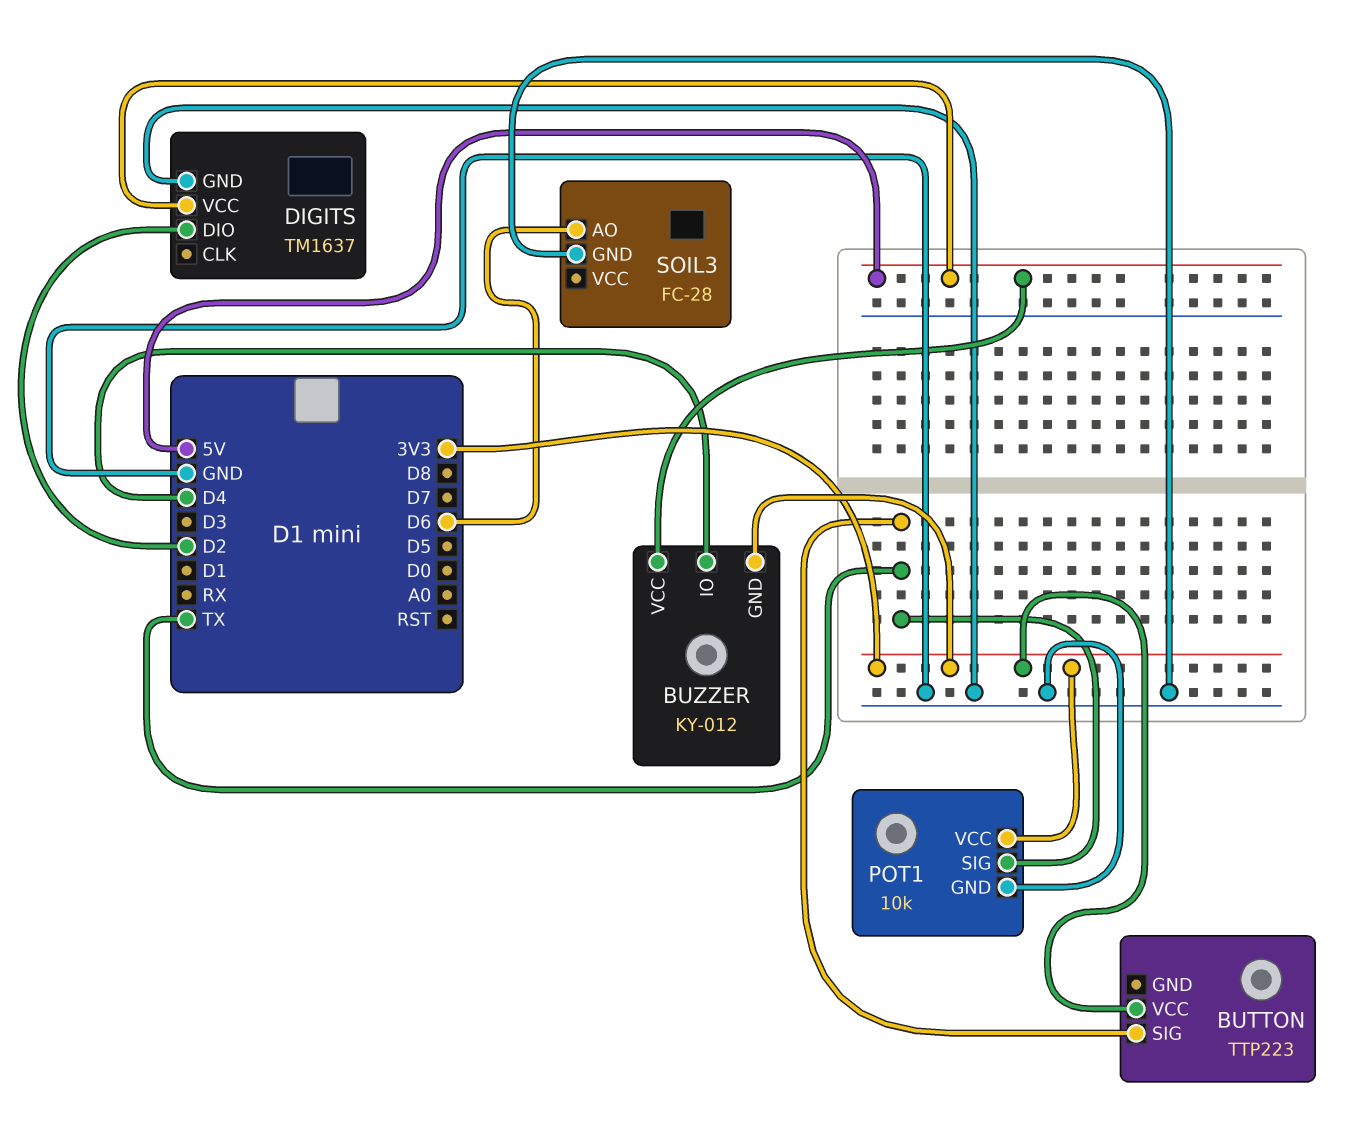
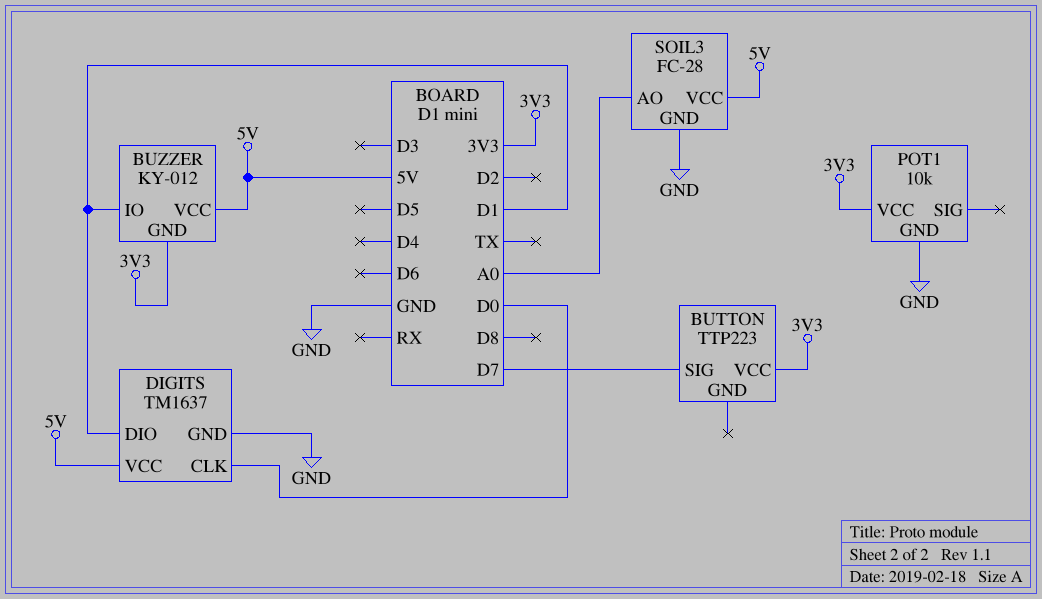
BUTTON pin SIG: TX -> D7
BUZZER pin IO: D4 -> D1
DIGITS pin CLK: none -> D0
DIGITS pin DIO: D2 -> D1
POT1 pin SIG: TX -> none
SOIL3 pin AO: D6 -> A0
SOIL3 pin VCC: none -> 5V

